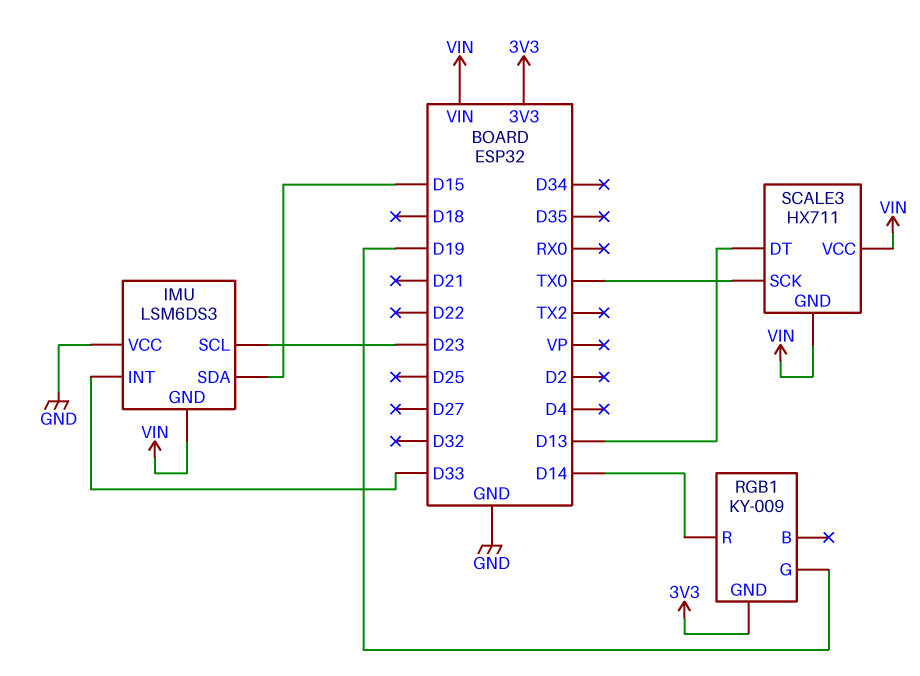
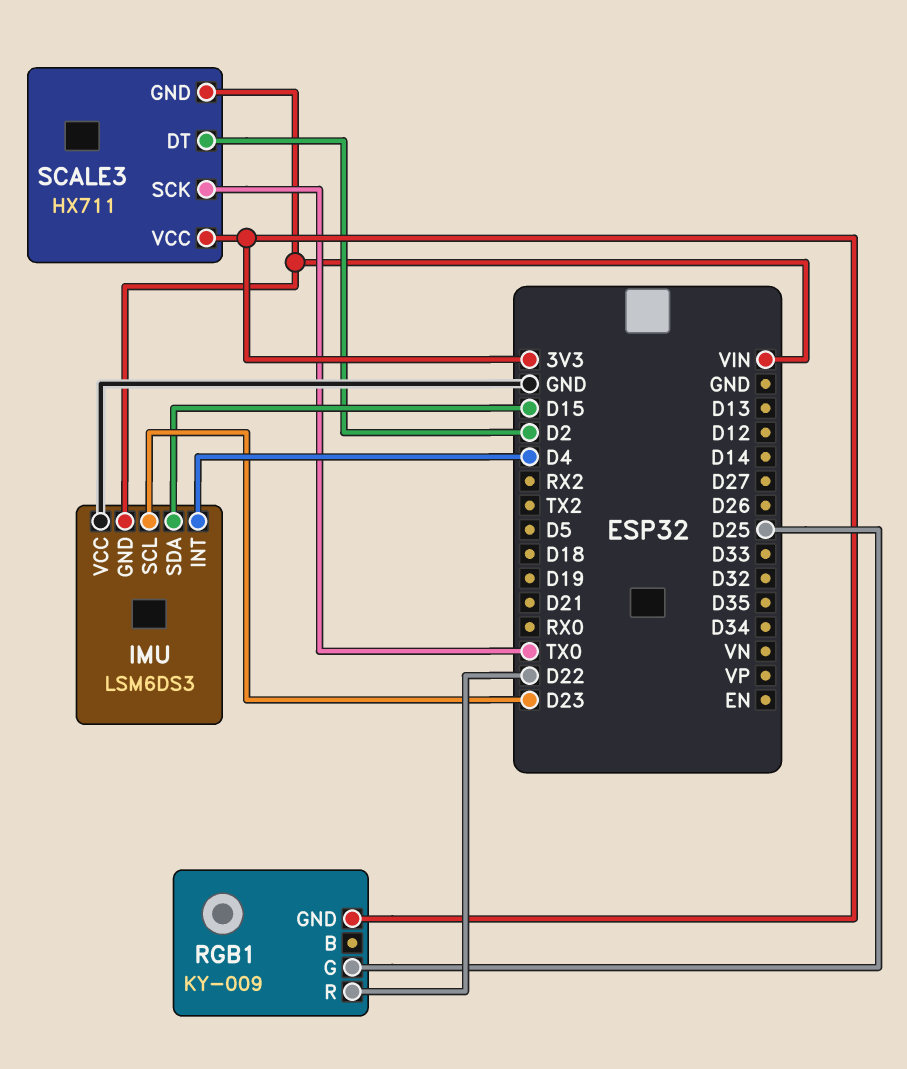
IMU pin INT: D33 -> D4
RGB1 pin G: D19 -> D25
RGB1 pin R: D14 -> D22
SCALE3 pin DT: D13 -> D2
SCALE3 pin VCC: VIN -> 3V3

